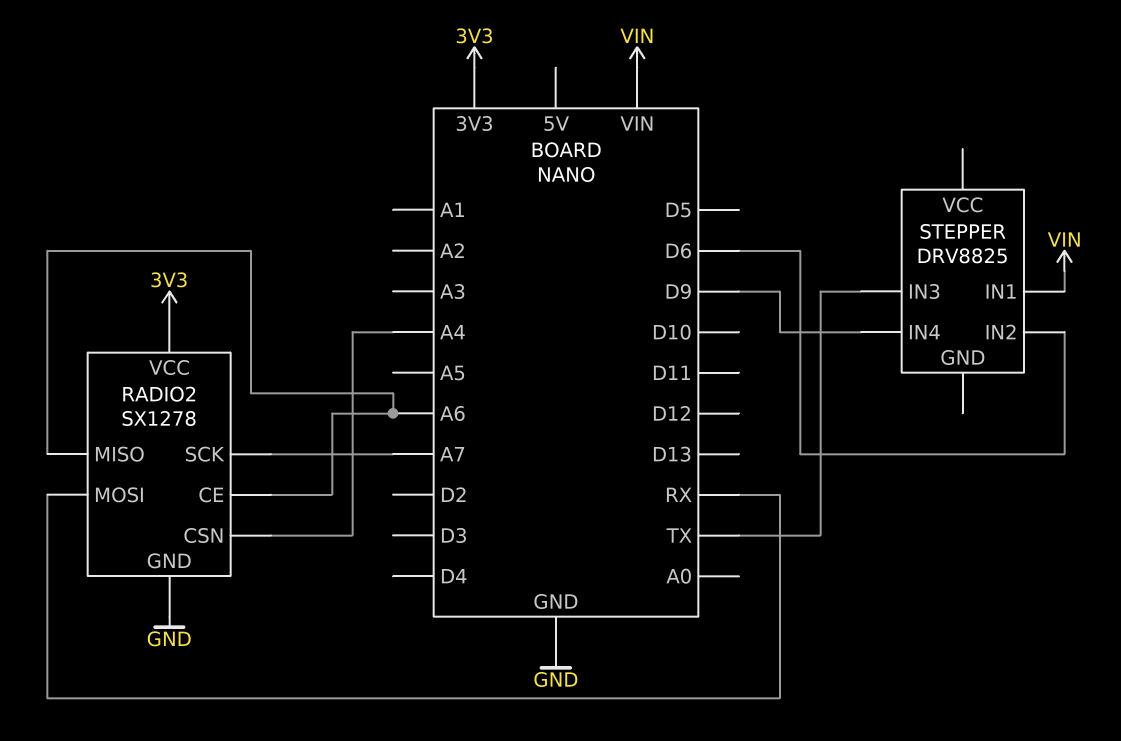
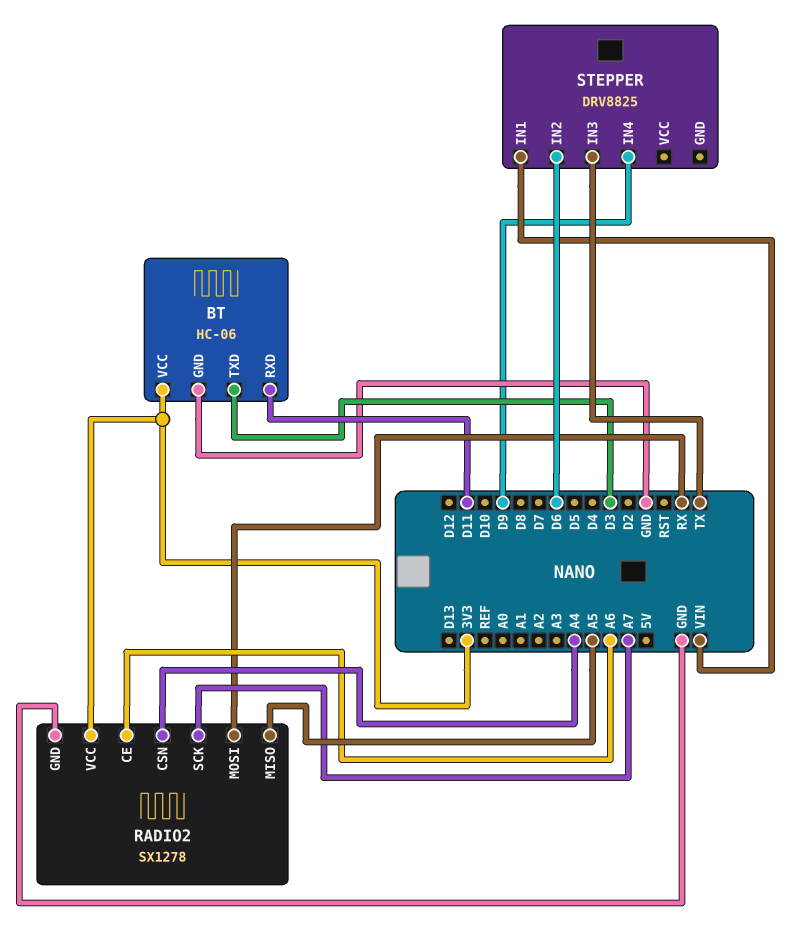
BT: none -> HC-06
BT pin GND: none -> GND
BT pin RXD: none -> D11
BT pin TXD: none -> D3
BT pin VCC: none -> 3V3
RADIO2 pin MISO: A6 -> A5

